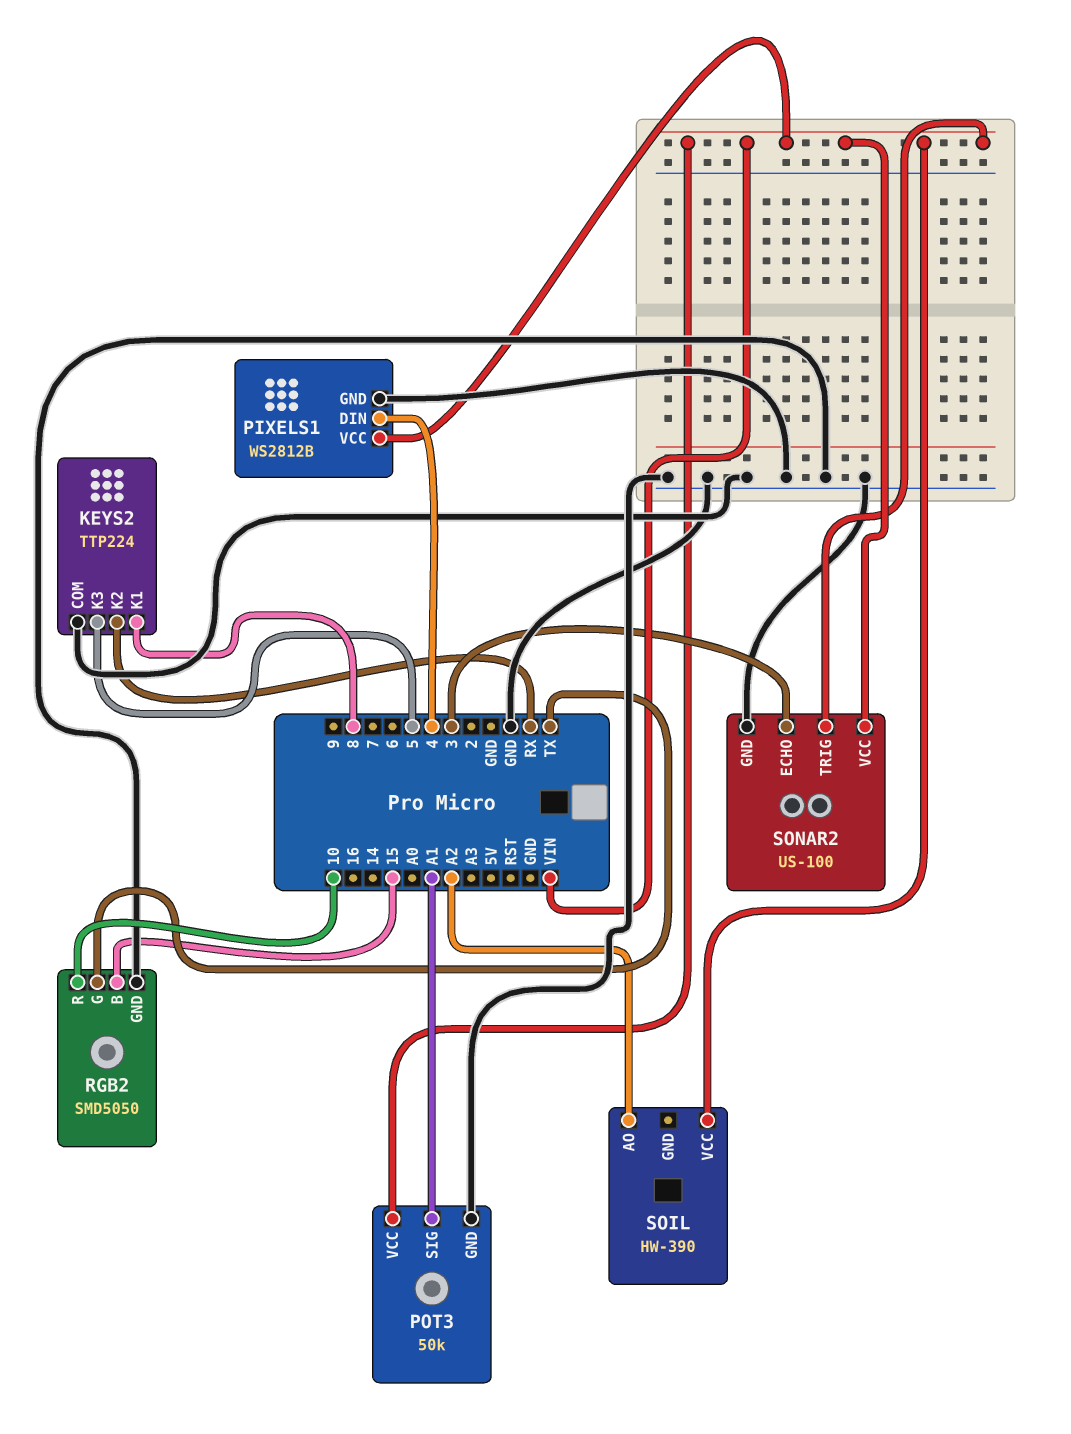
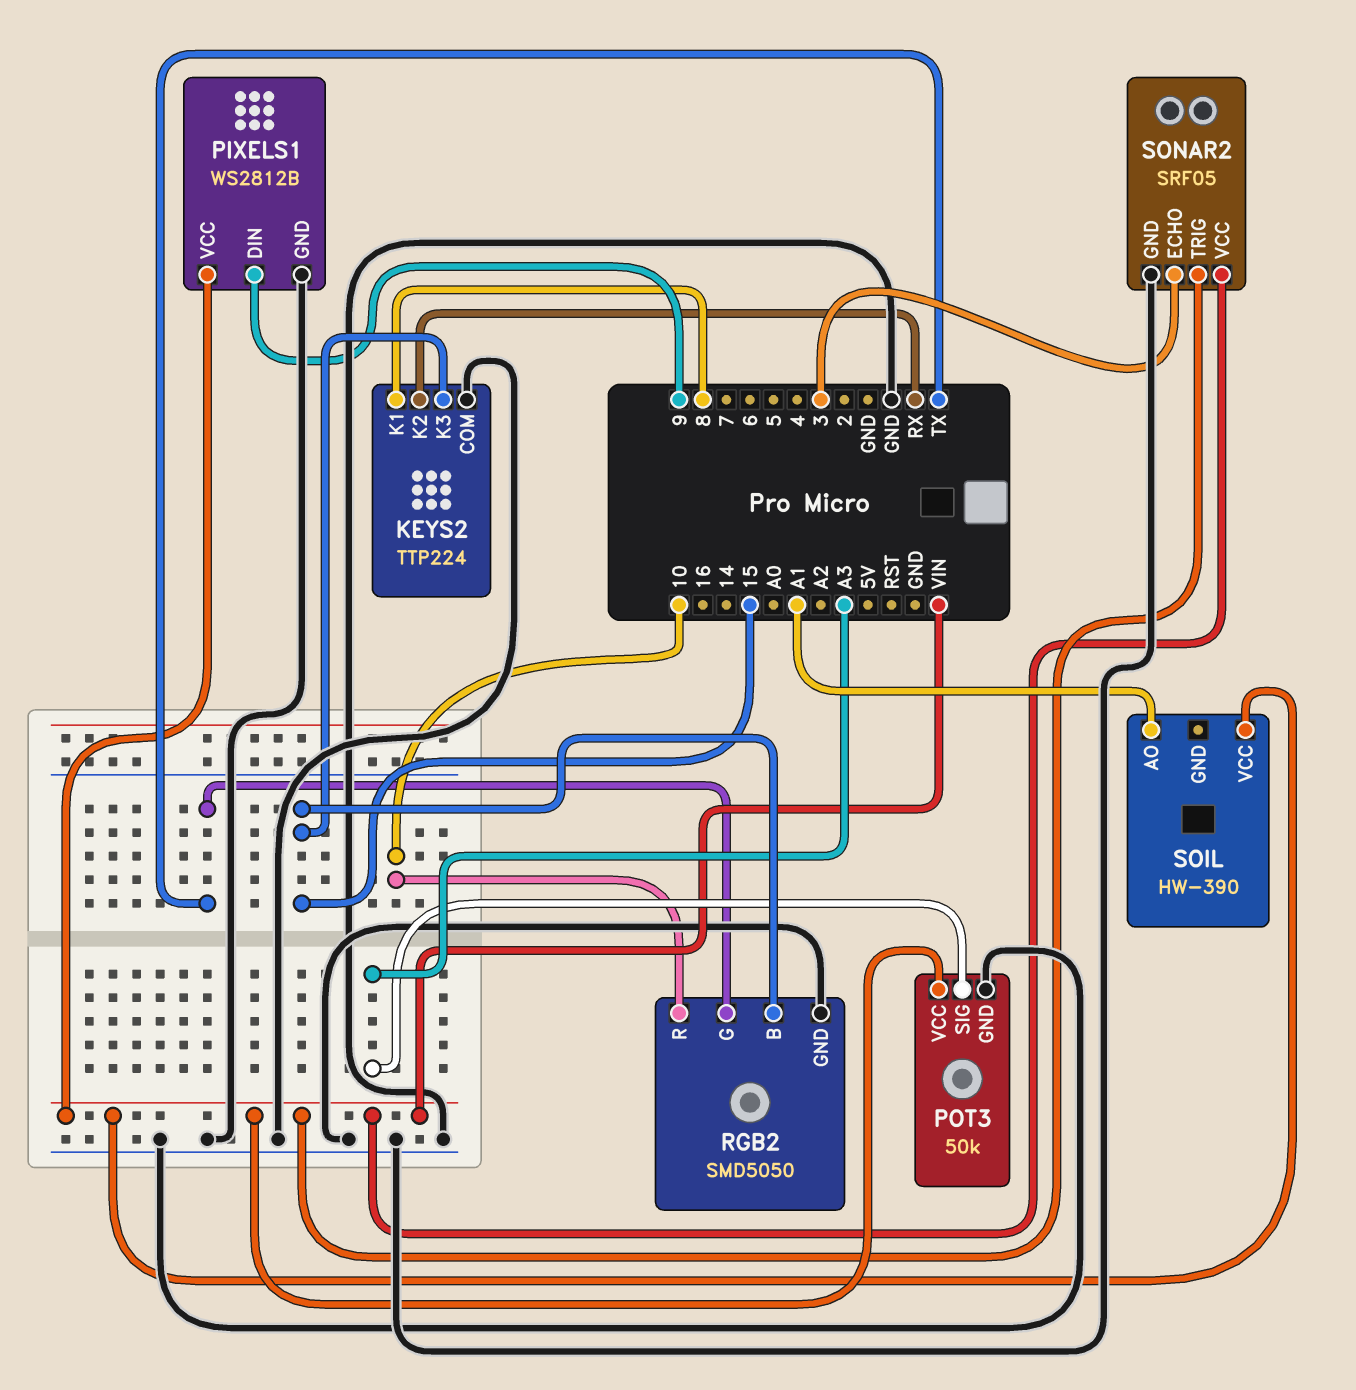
KEYS2 pin K3: 5 -> 15
PIXELS1 pin DIN: 4 -> 9
POT3 pin SIG: A1 -> A3
SOIL pin AO: A2 -> A1
SONAR2: US-100 -> SRF05

